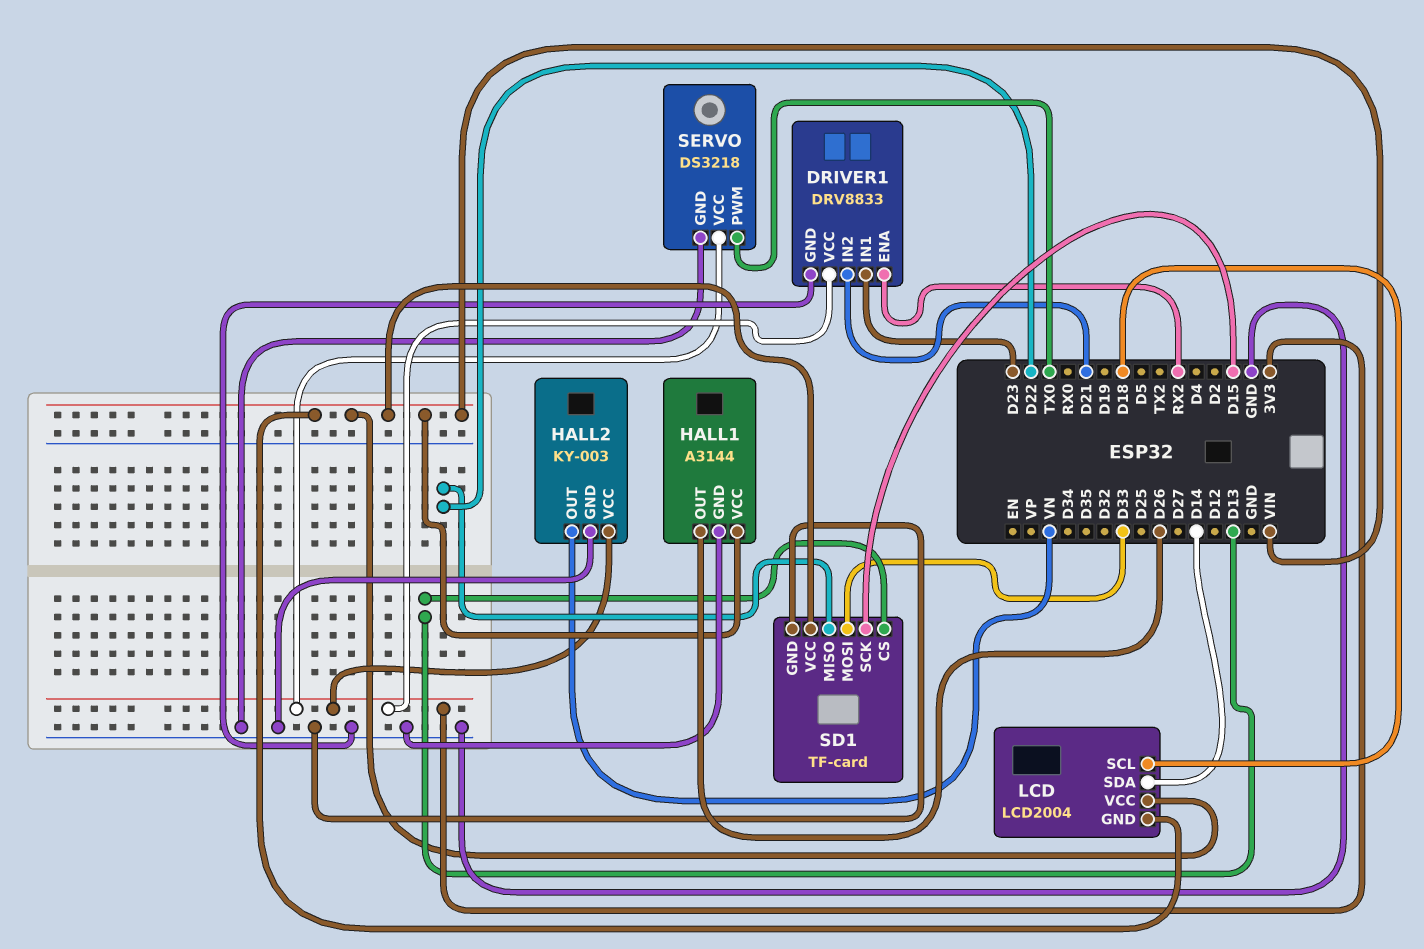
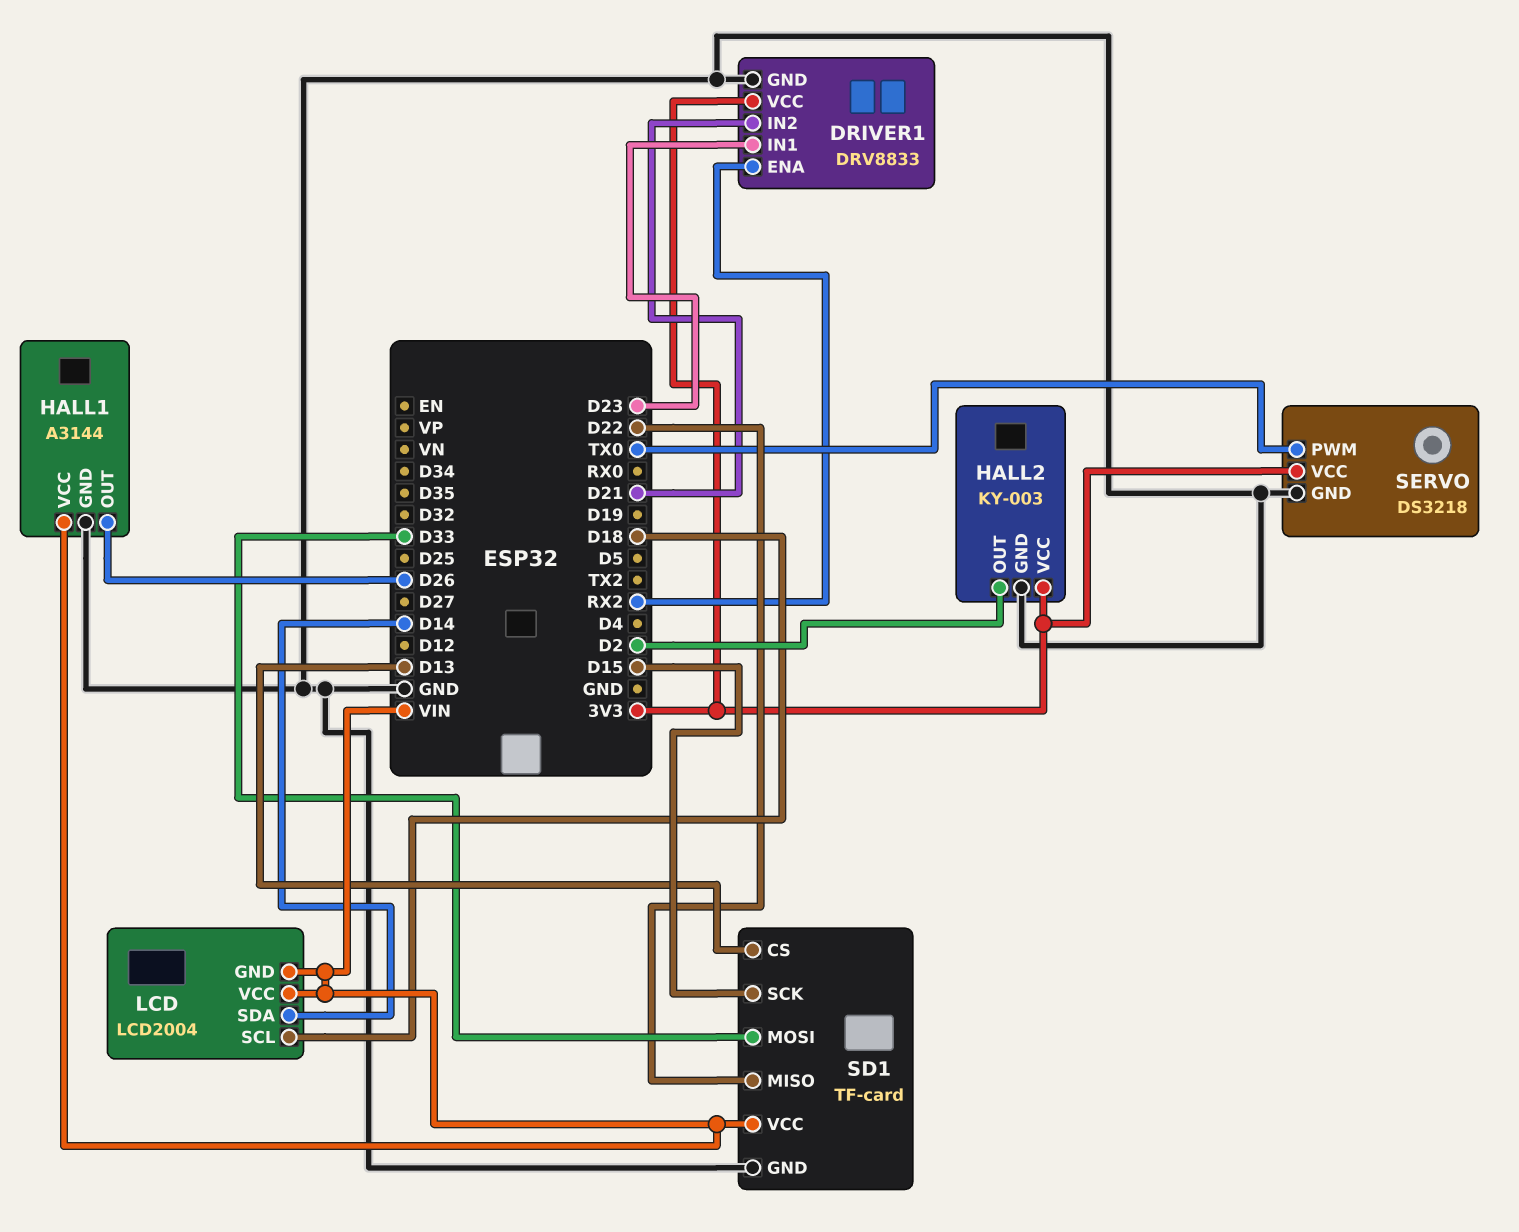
HALL2 pin OUT: VN -> D2

